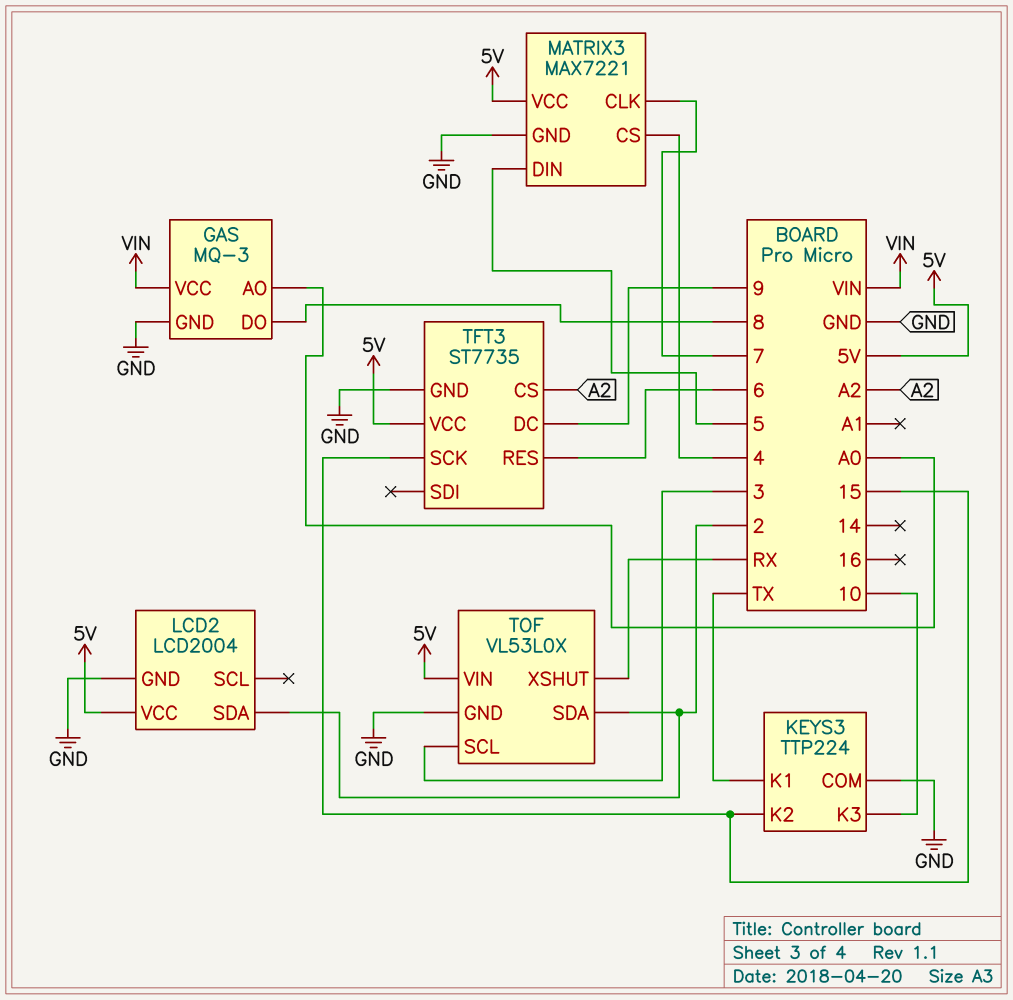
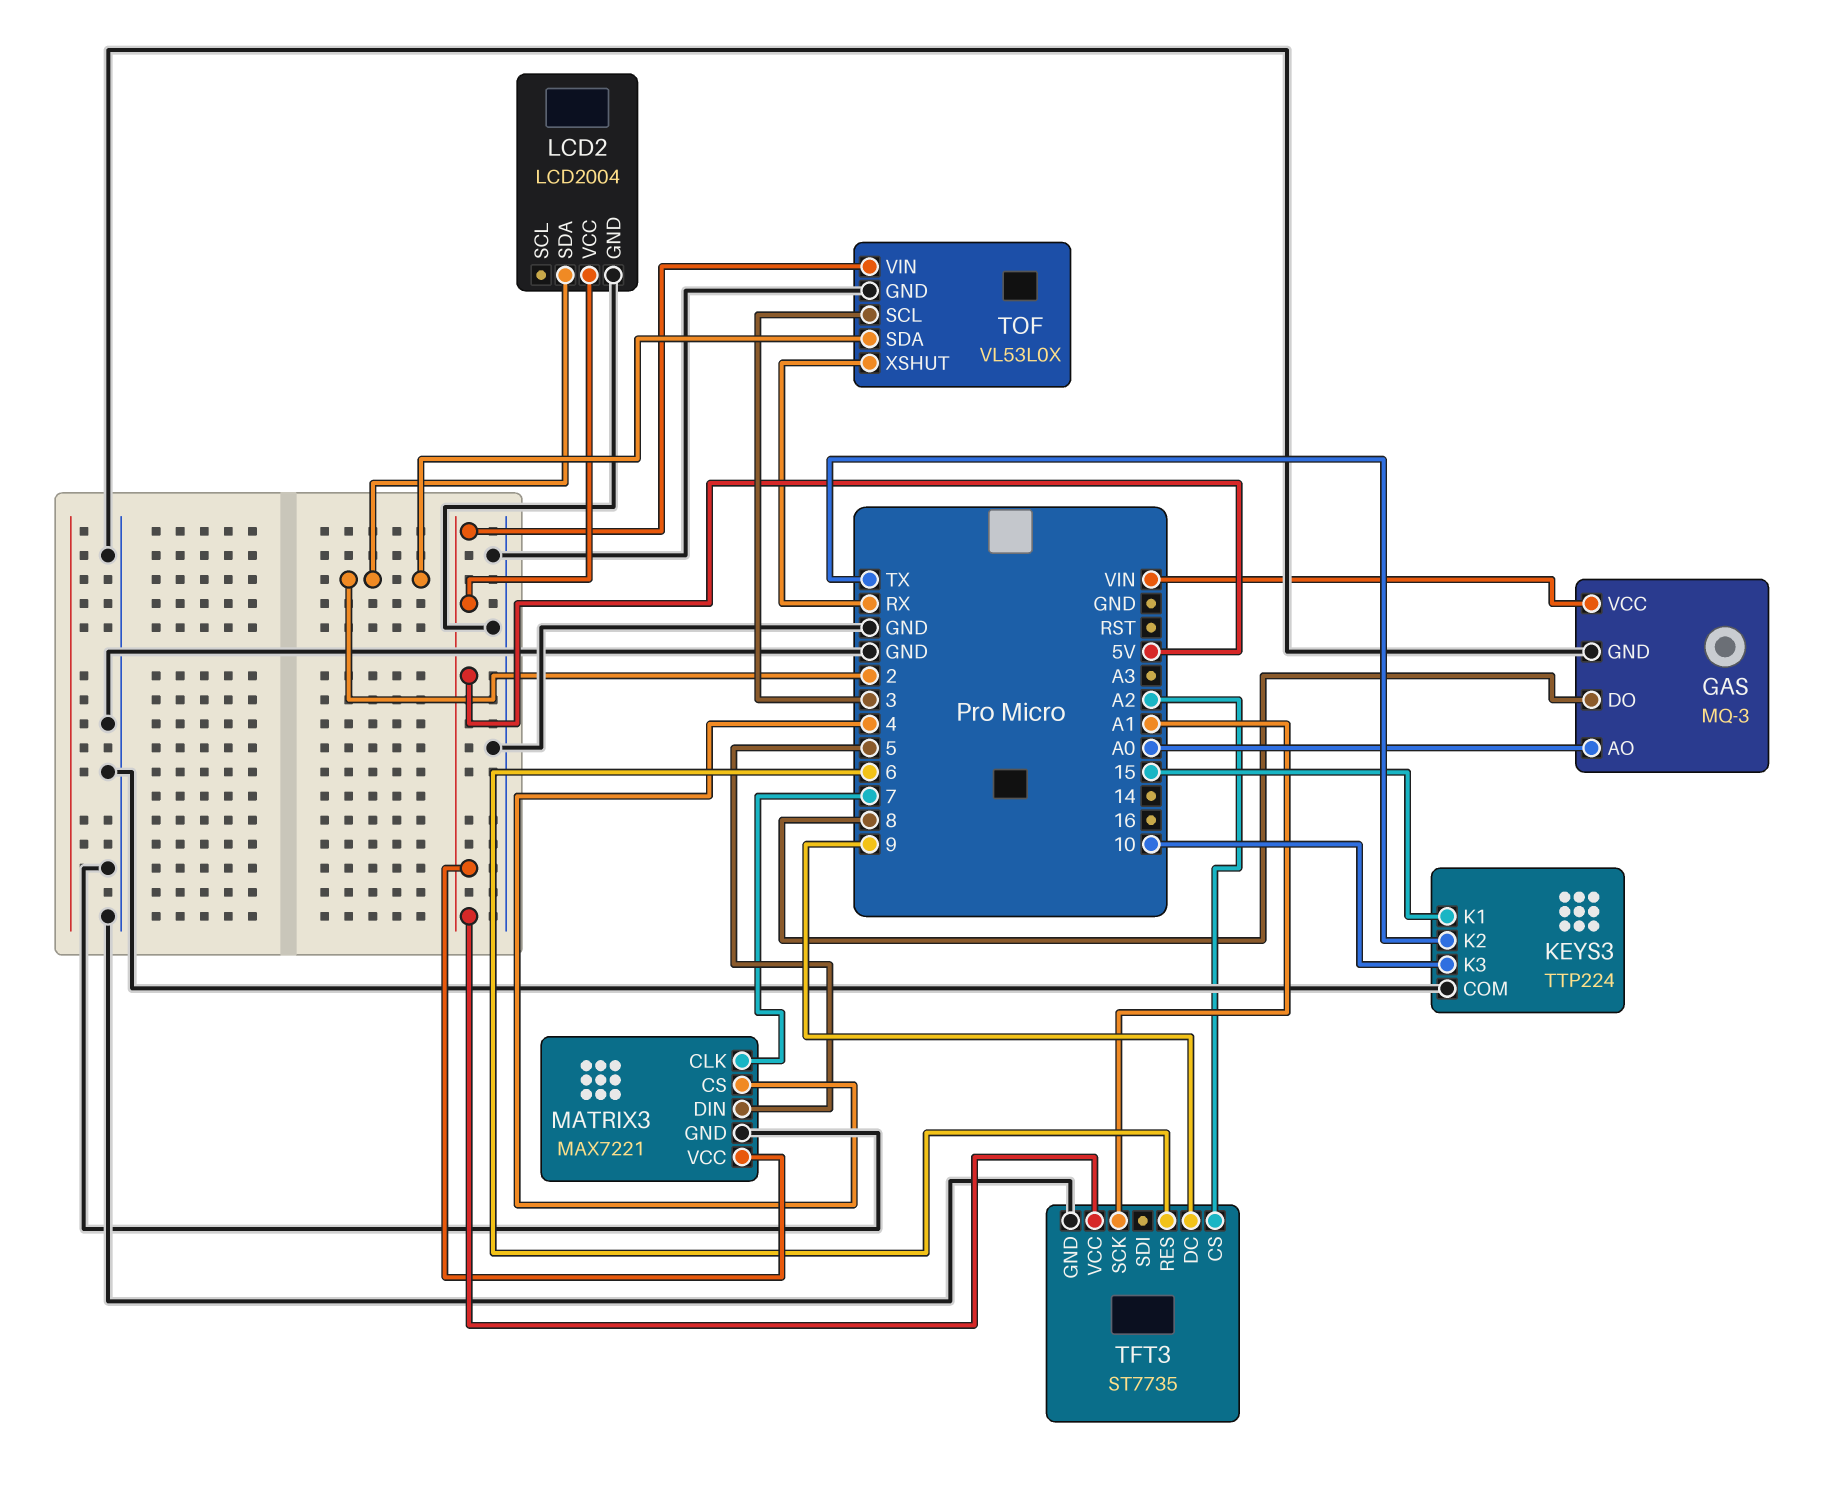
KEYS3 pin K1: TX -> 15
KEYS3 pin K2: 15 -> TX
TFT3 pin SCK: 15 -> A1

